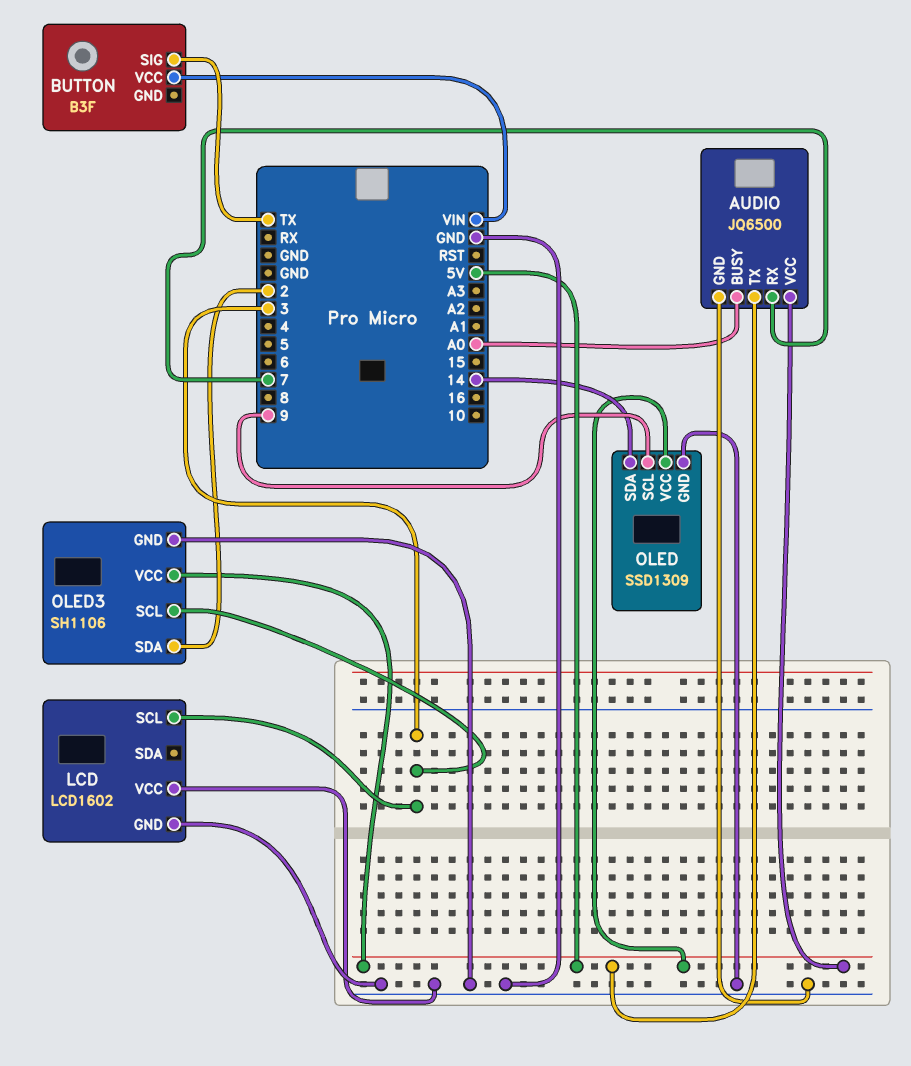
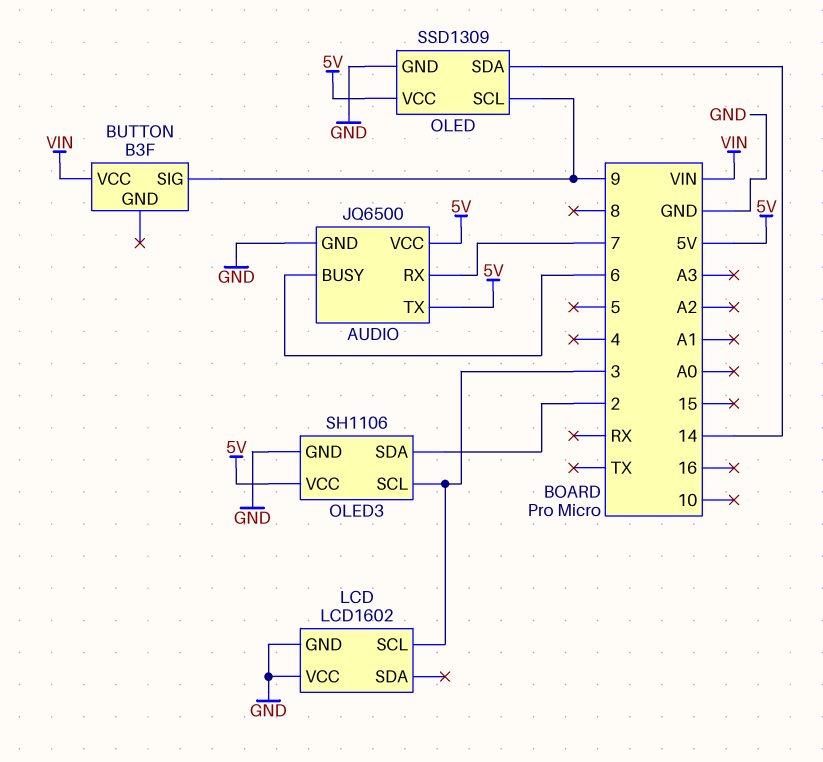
AUDIO pin BUSY: A0 -> 6
BUTTON pin SIG: TX -> 9

